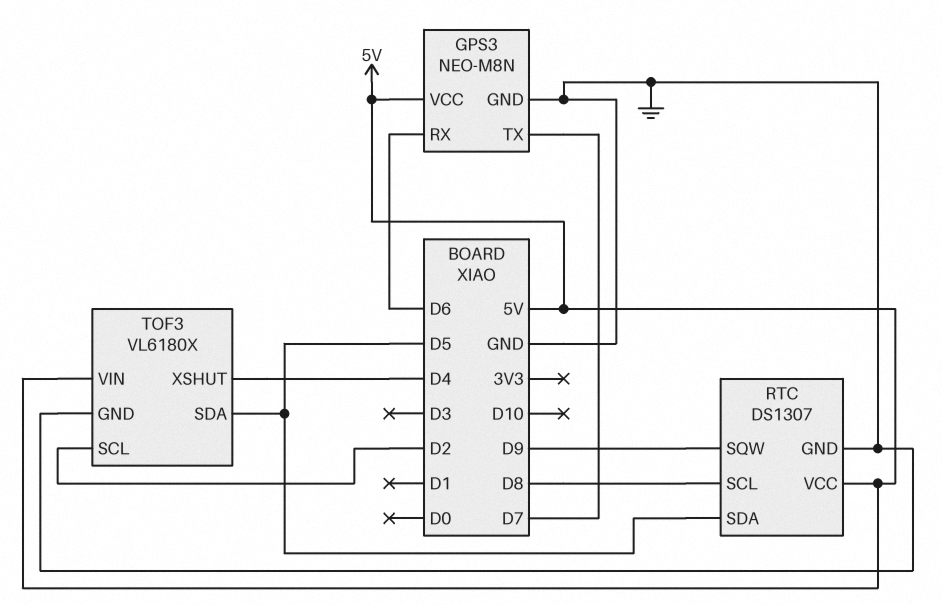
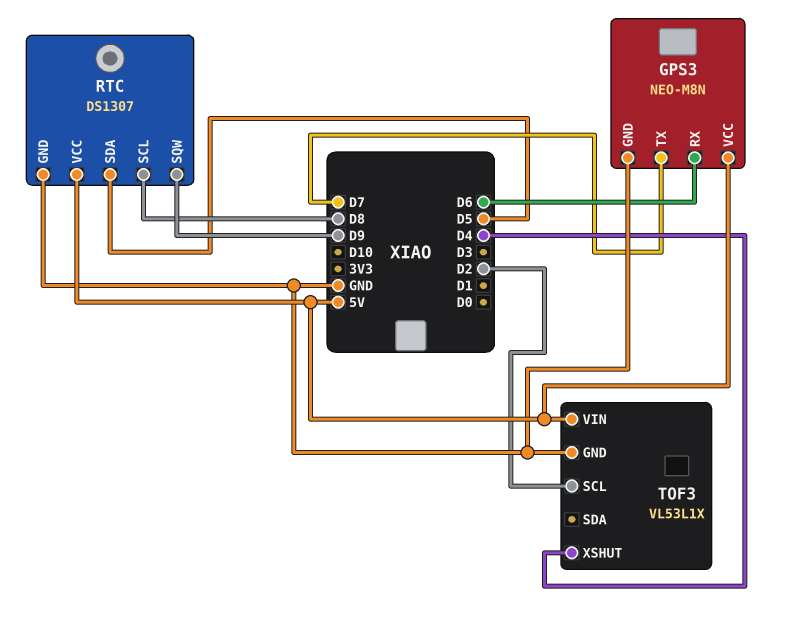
TOF3: VL6180X -> VL53L1X
TOF3 pin SDA: D5 -> none

